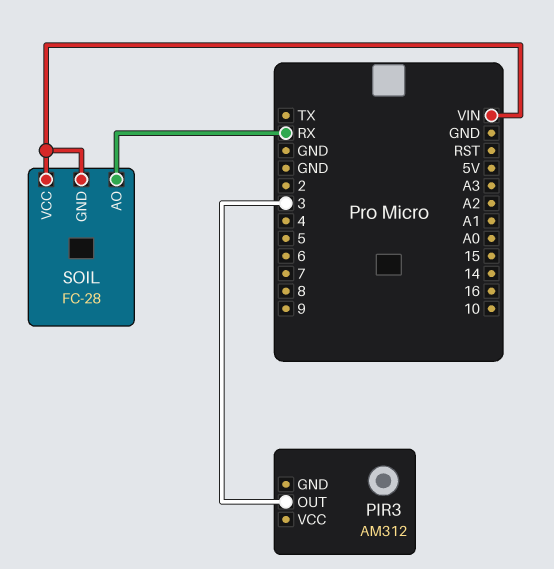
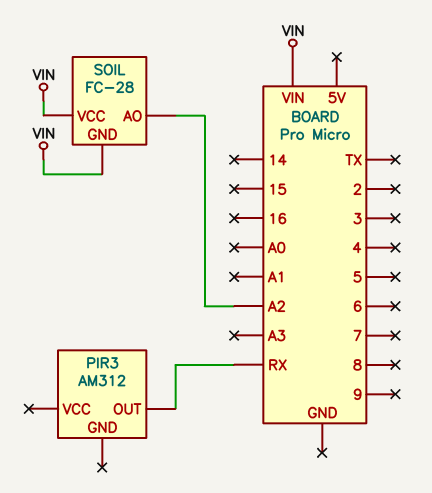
PIR3 pin OUT: 3 -> RX
SOIL pin AO: RX -> A2

